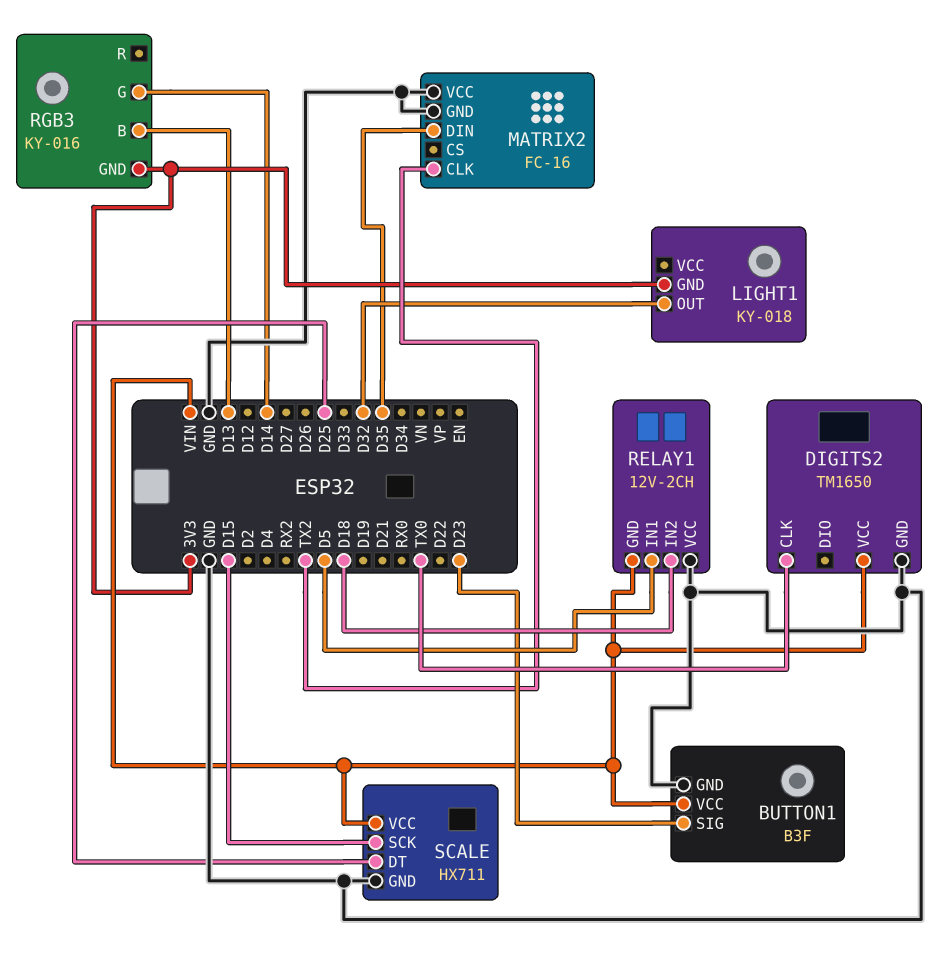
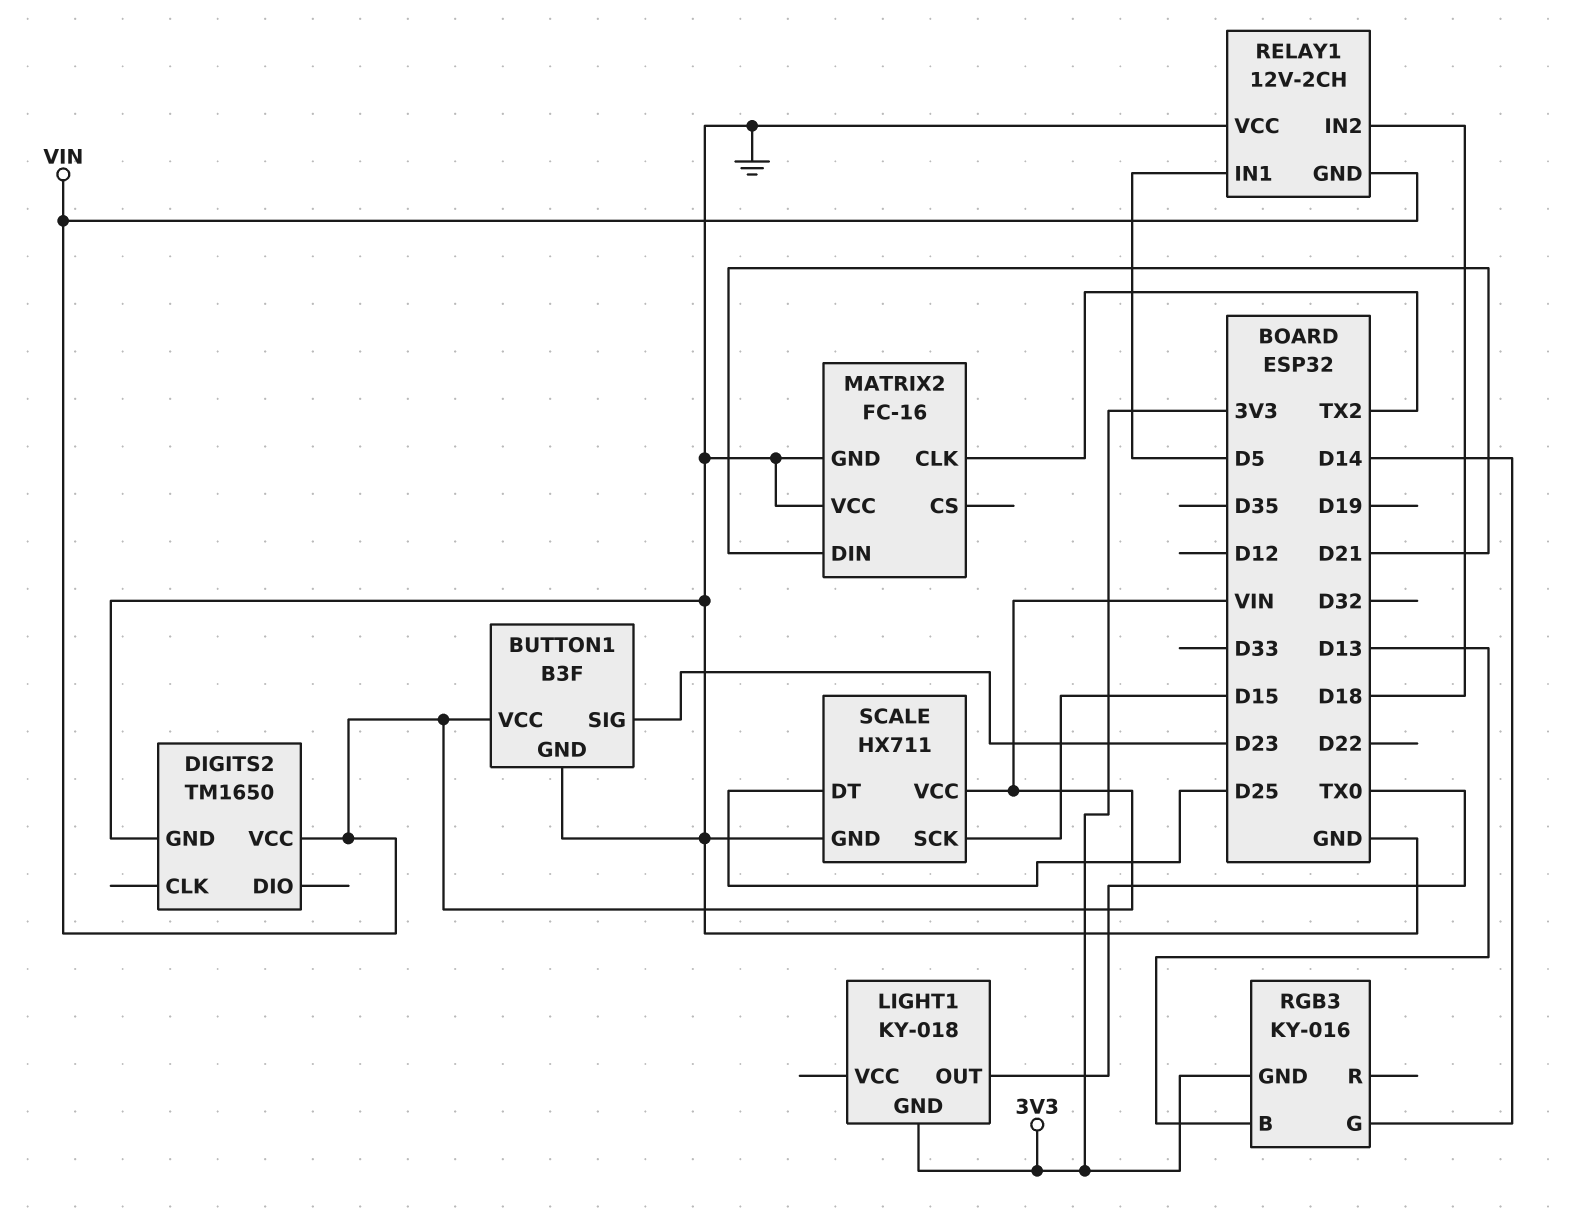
DIGITS2 pin CLK: TX0 -> none
LIGHT1 pin OUT: D32 -> TX0
MATRIX2 pin DIN: D35 -> D21

